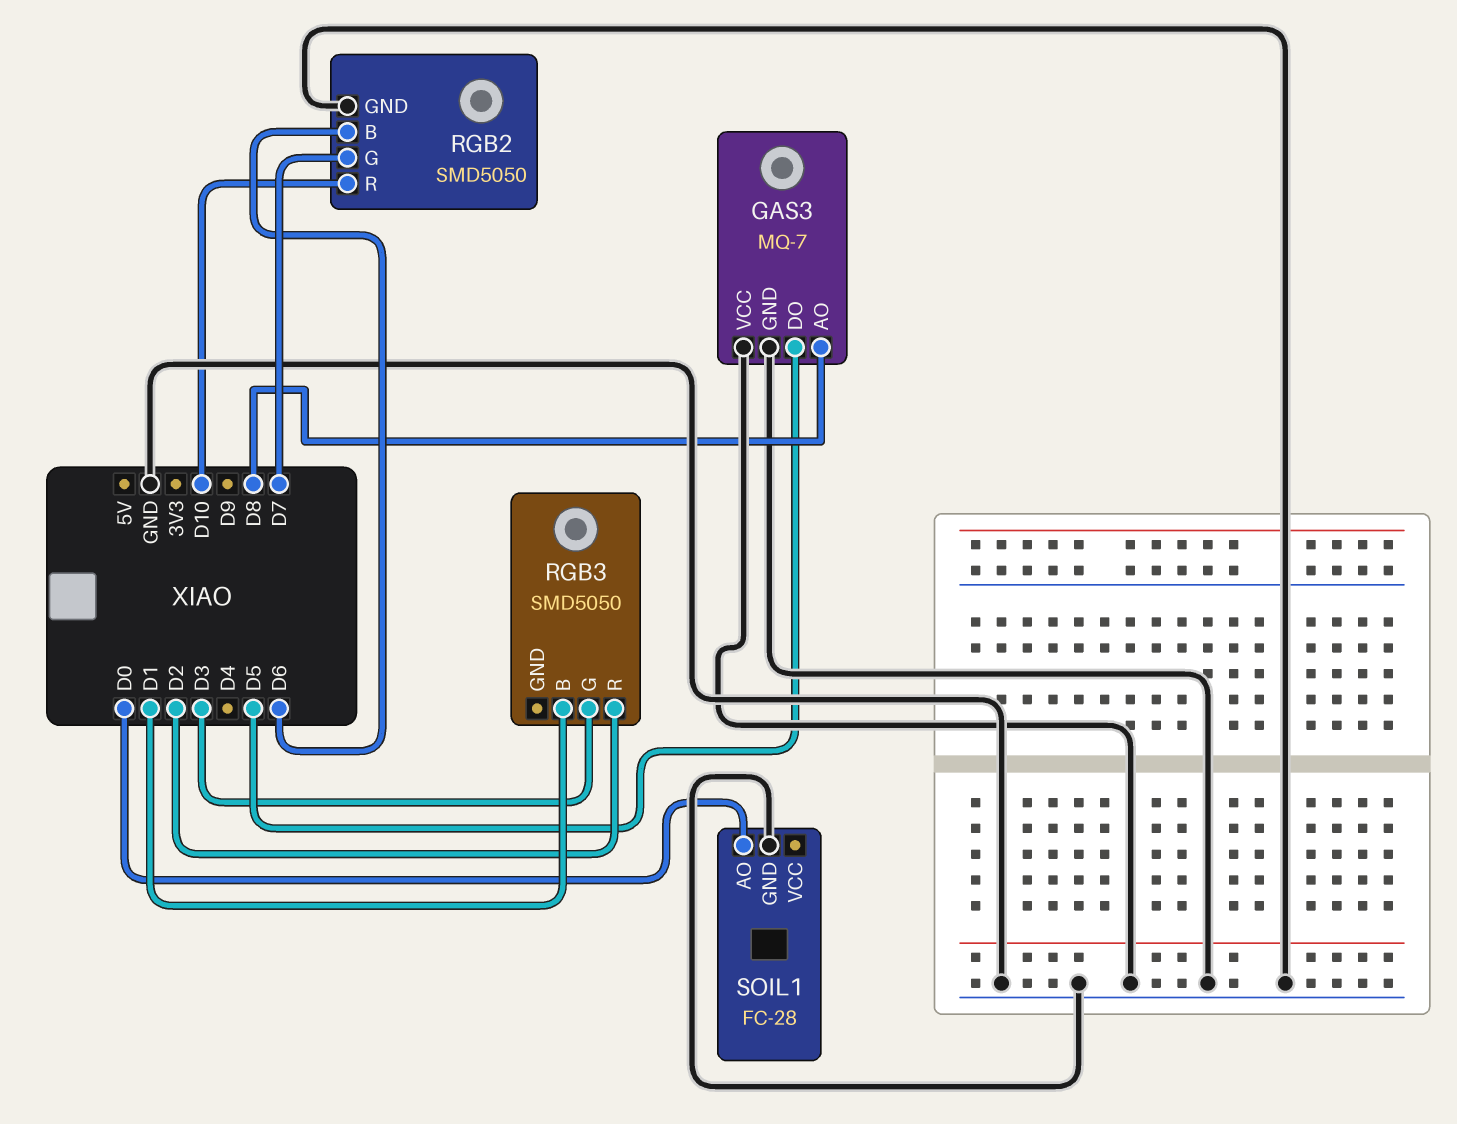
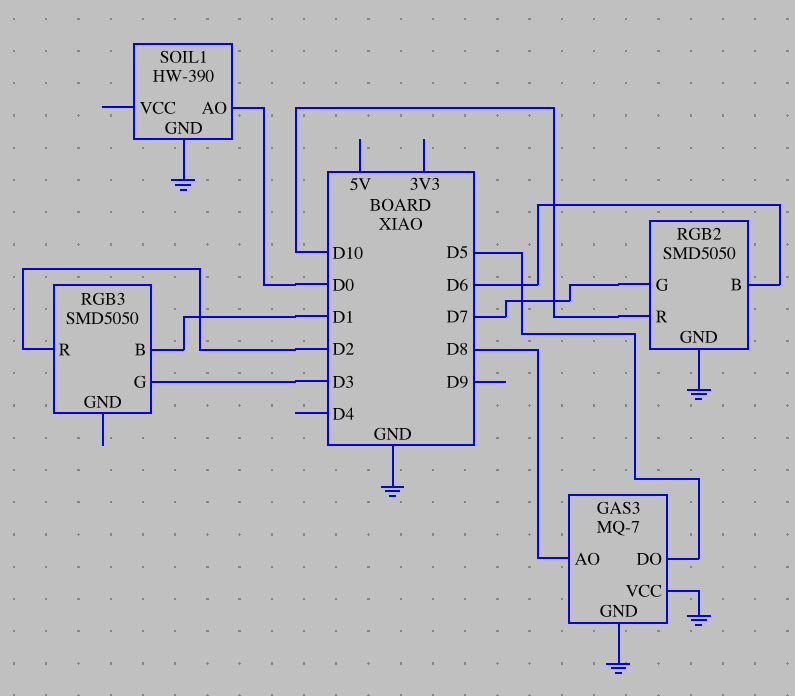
SOIL1: FC-28 -> HW-390

